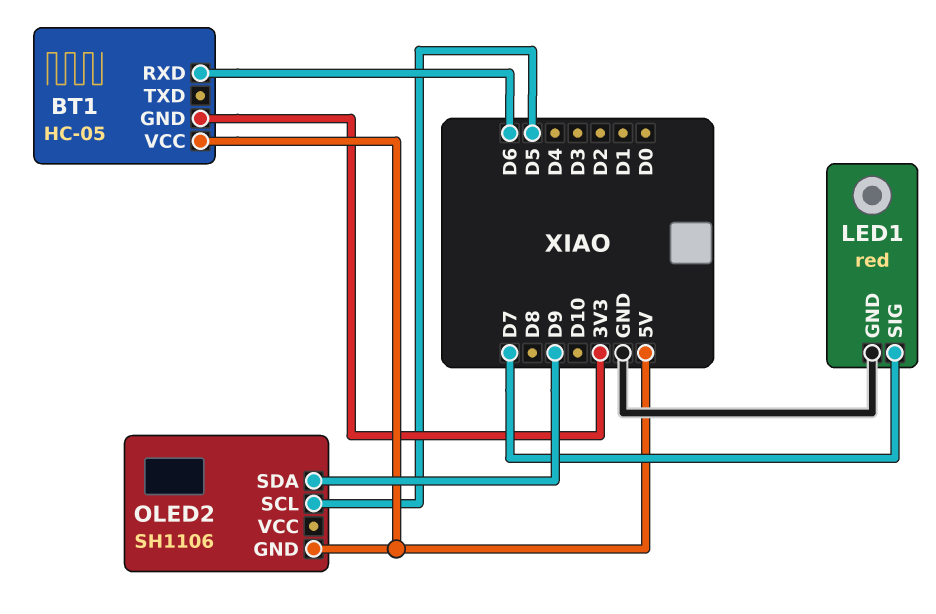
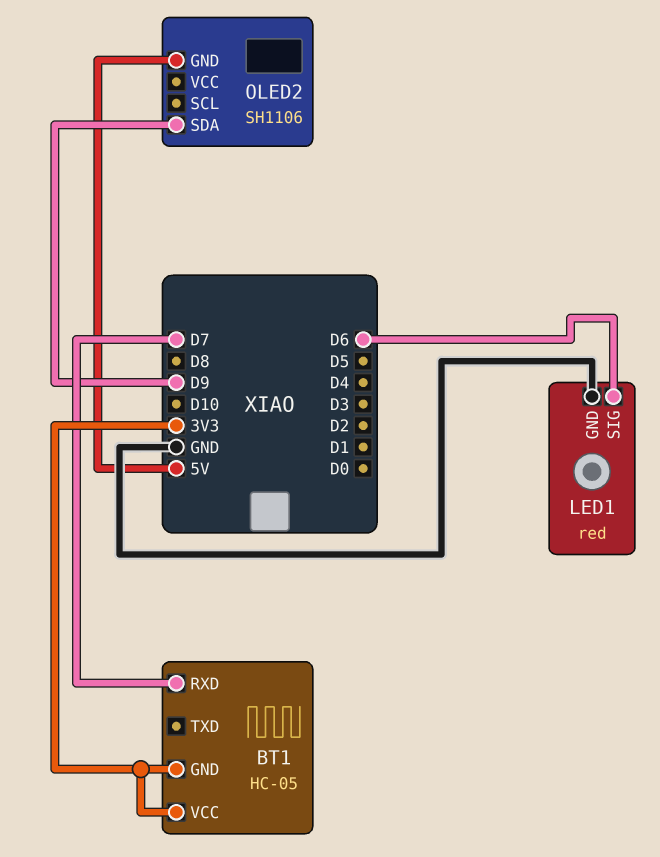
BT1 pin RXD: D6 -> D7
BT1 pin VCC: 5V -> 3V3
LED1 pin SIG: D7 -> D6
OLED2 pin SCL: D5 -> none

